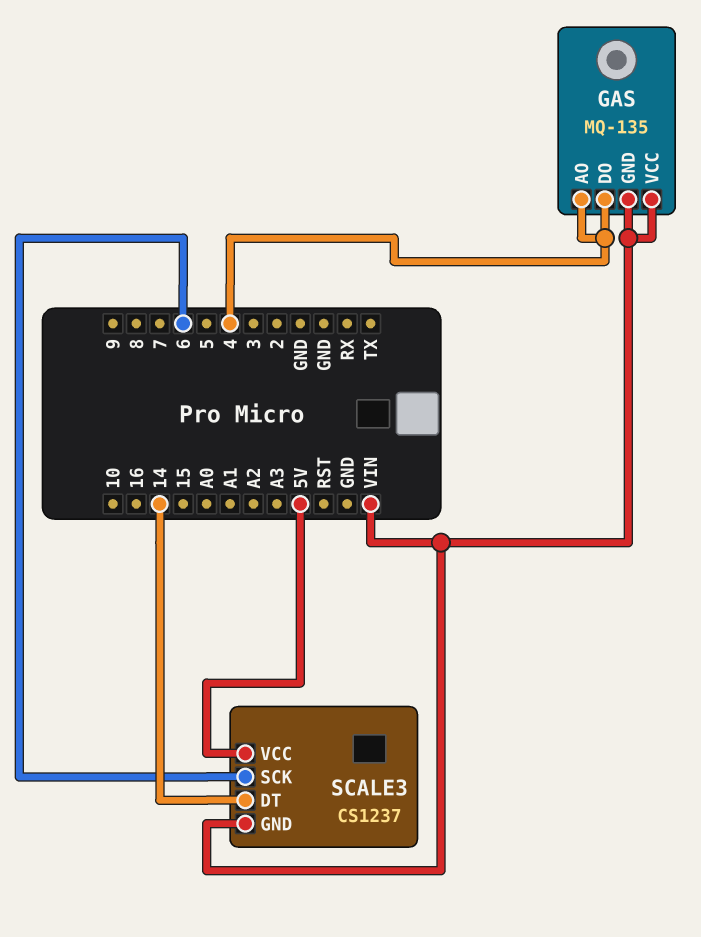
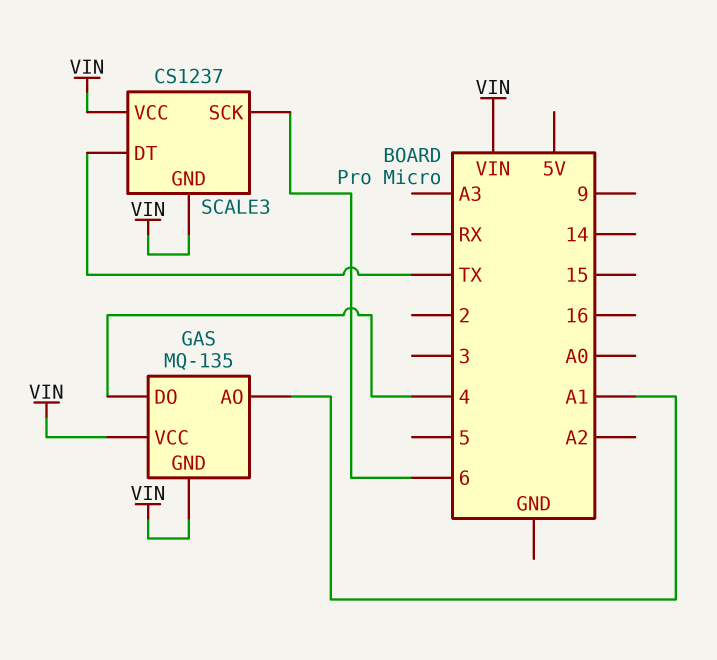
GAS pin AO: 4 -> A1
SCALE3 pin DT: 14 -> TX
SCALE3 pin VCC: 5V -> VIN

